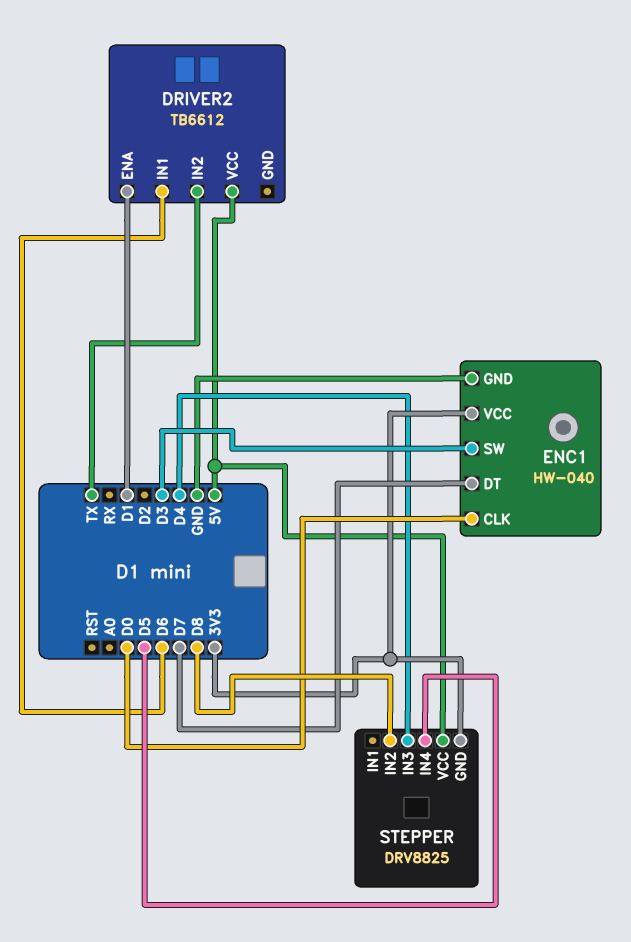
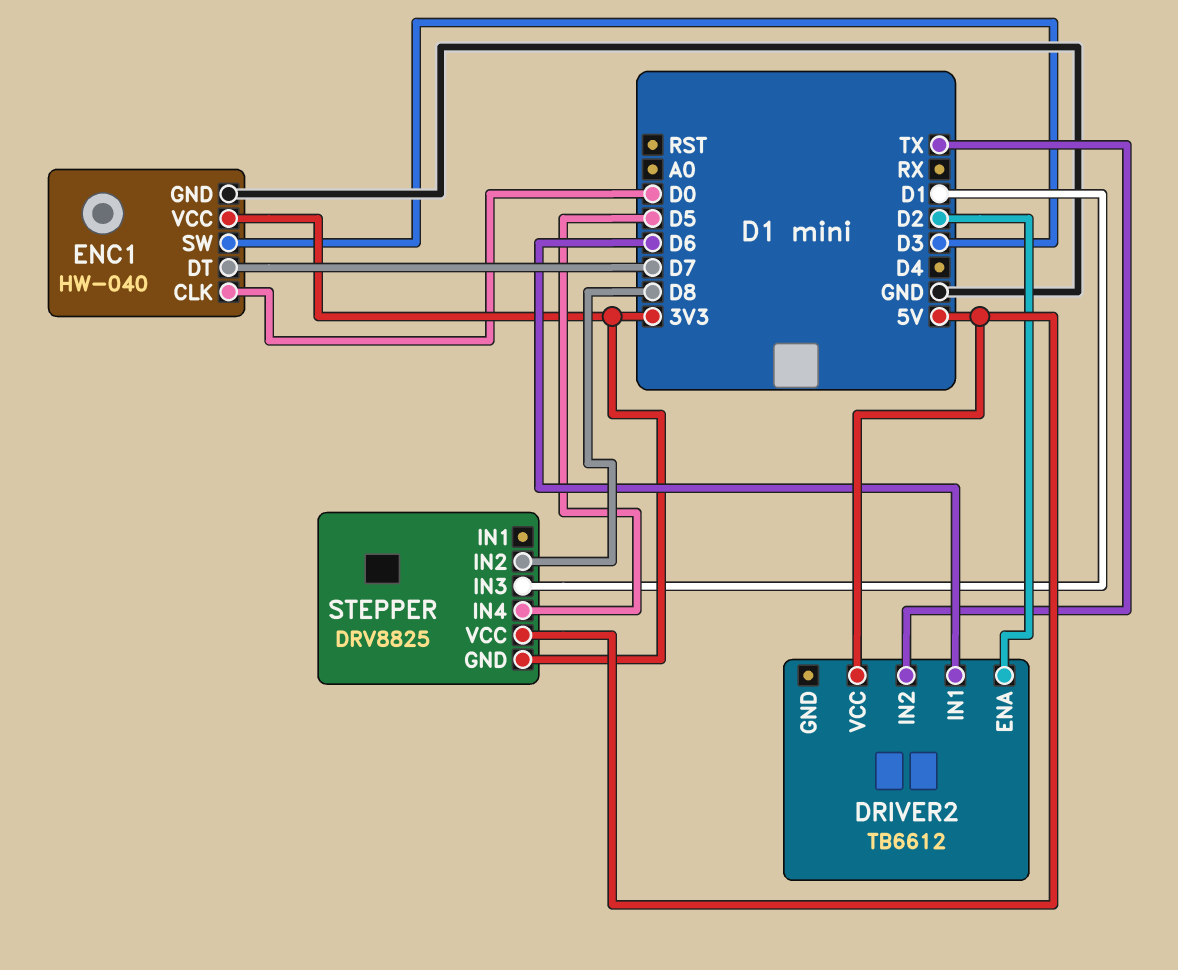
DRIVER2 pin ENA: D1 -> D2
STEPPER pin IN3: D4 -> D1

